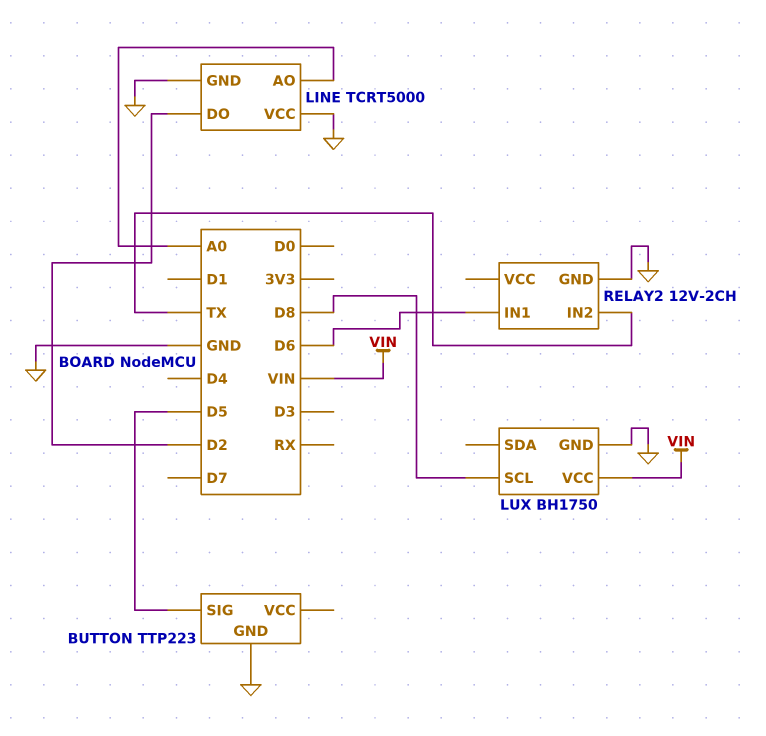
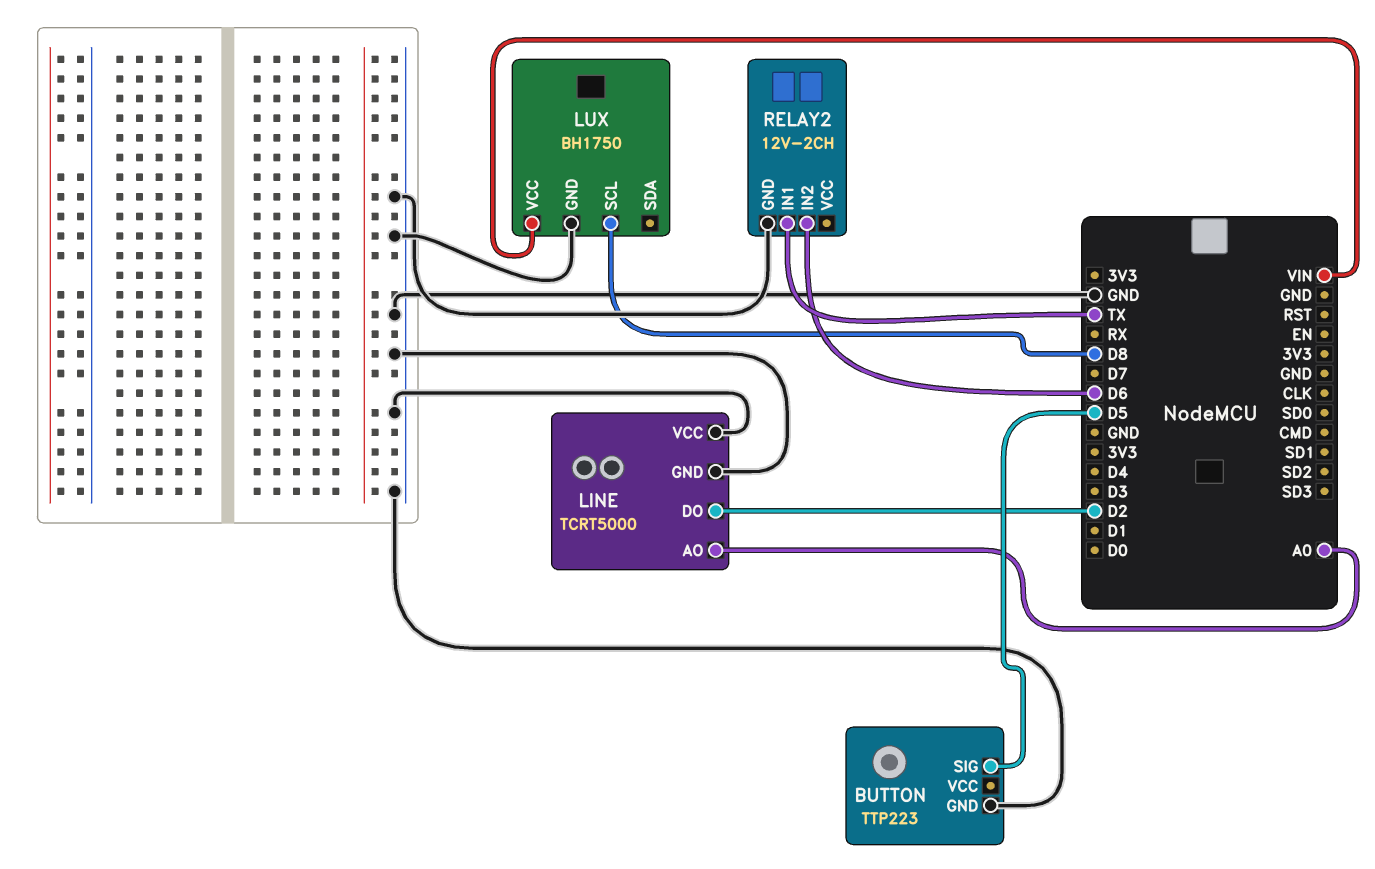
RELAY2 pin IN1: D6 -> TX
RELAY2 pin IN2: TX -> D6

